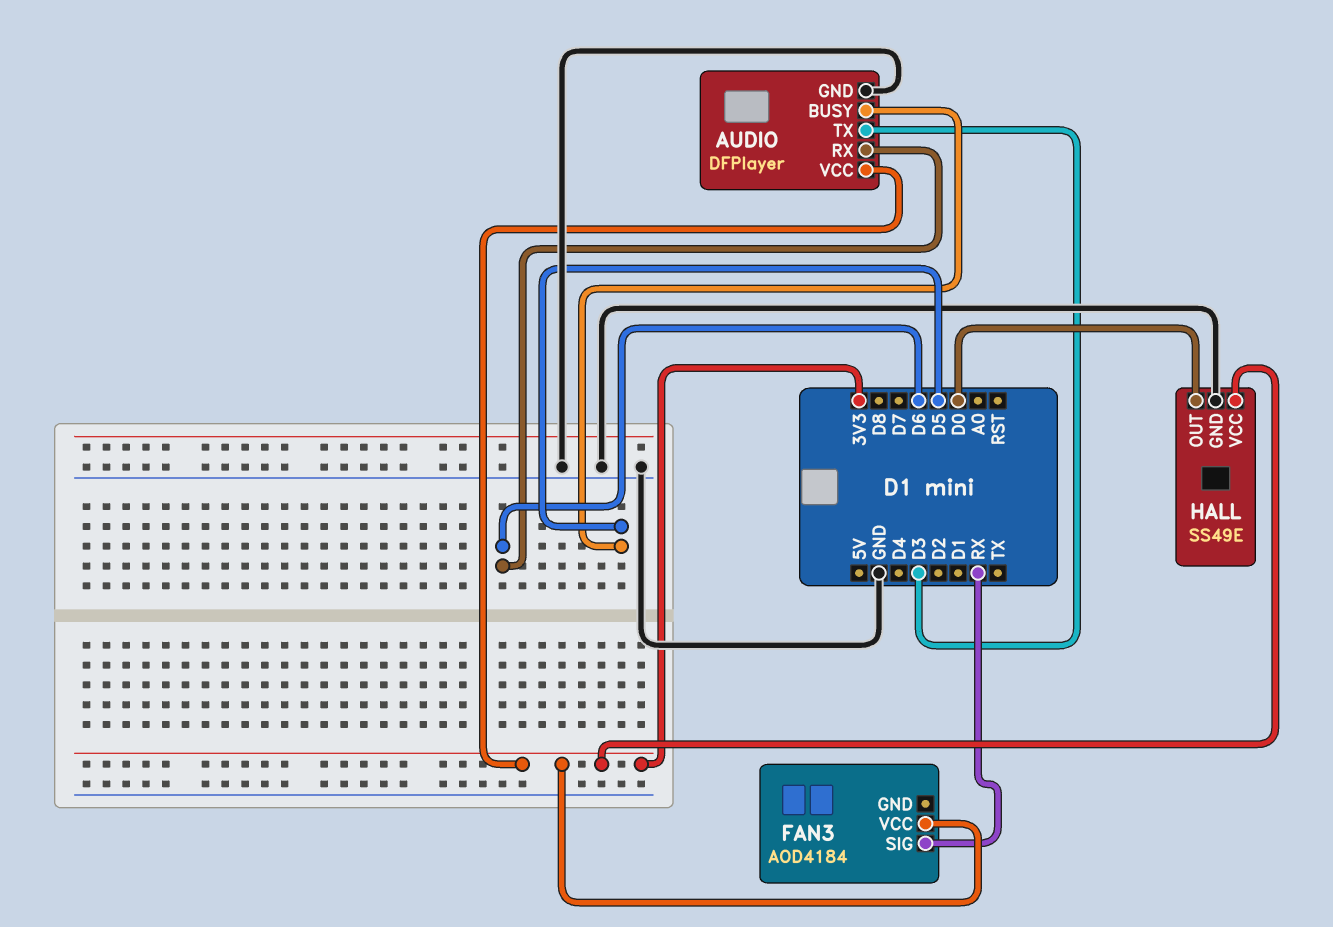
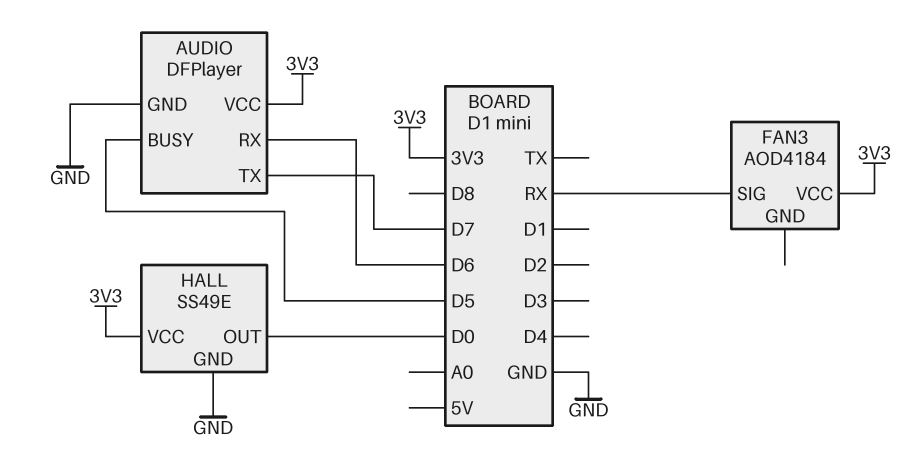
AUDIO pin TX: D3 -> D7

